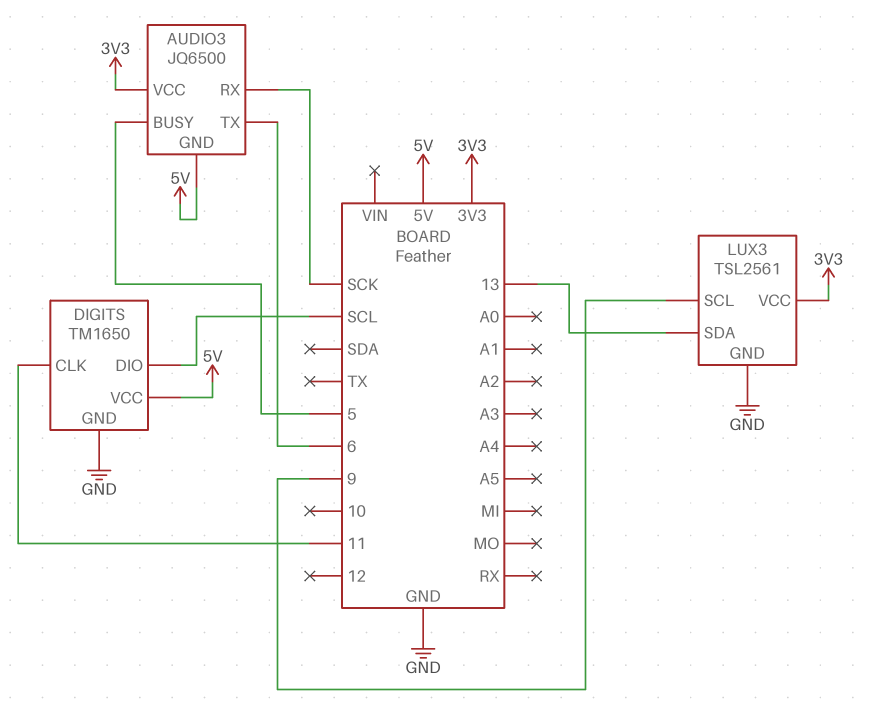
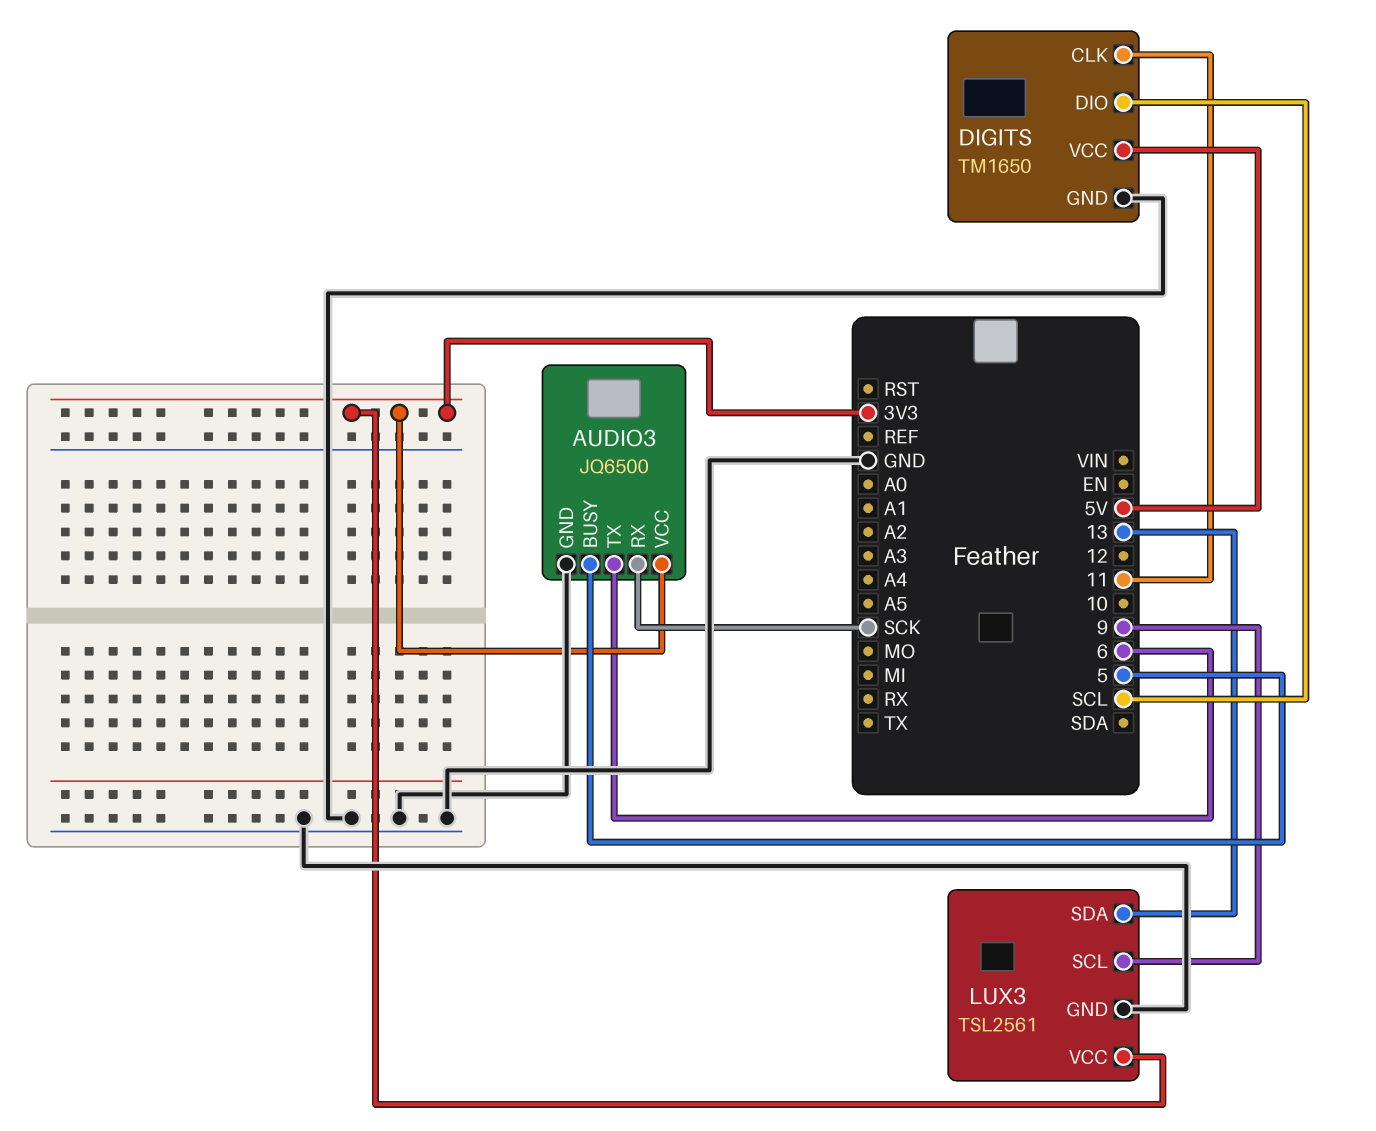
AUDIO3 pin GND: 5V -> GND

